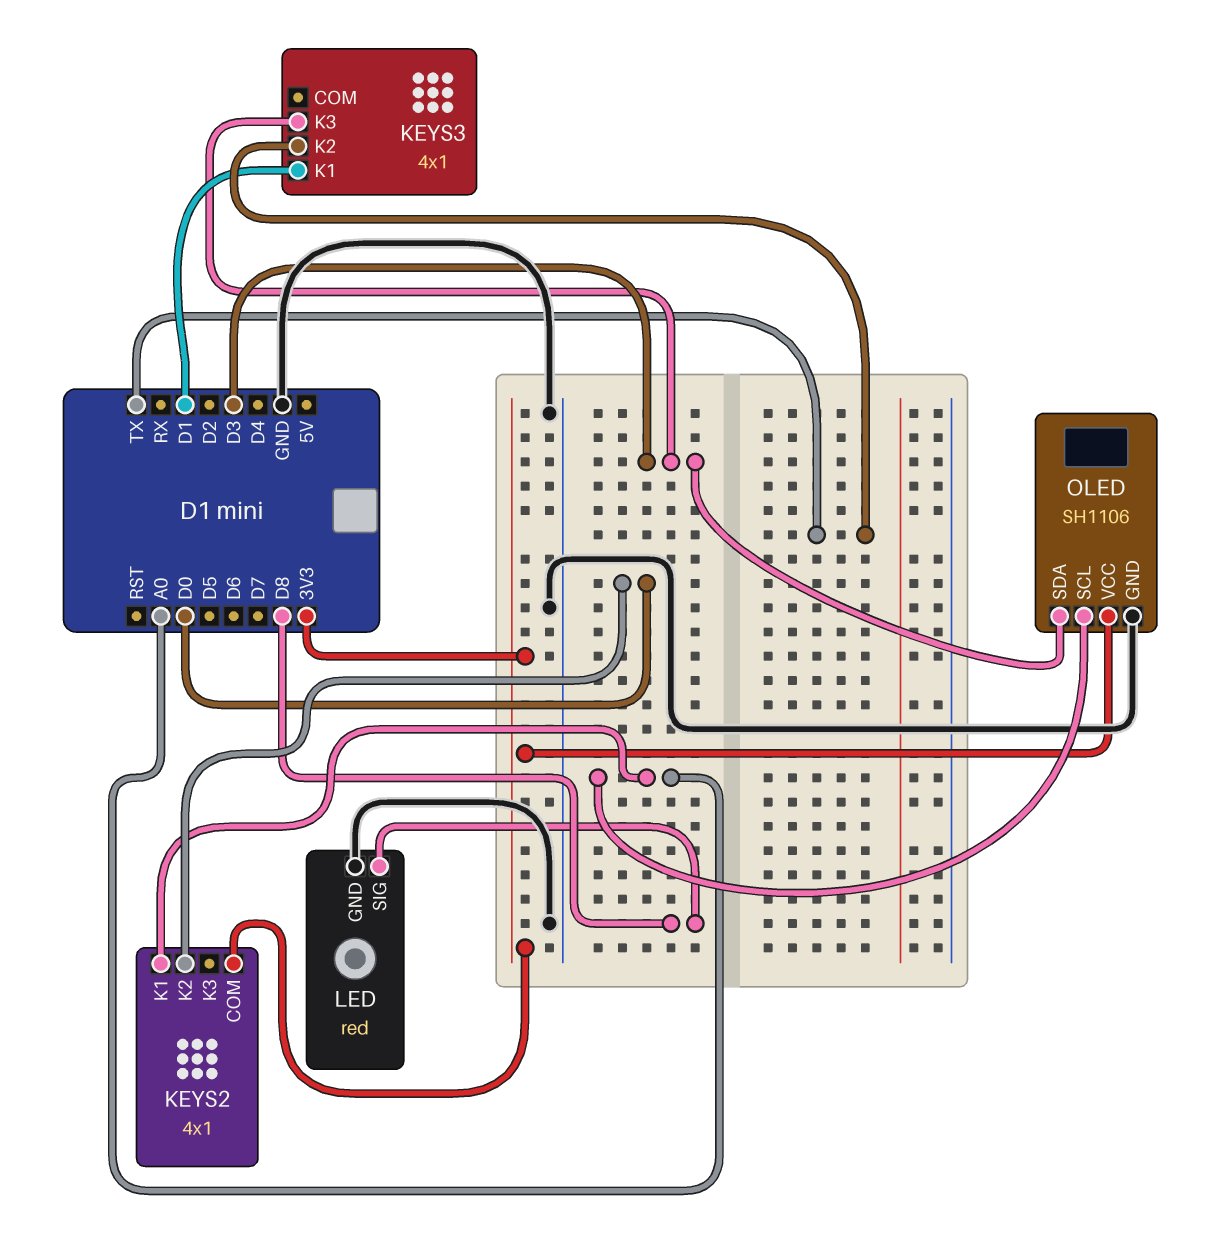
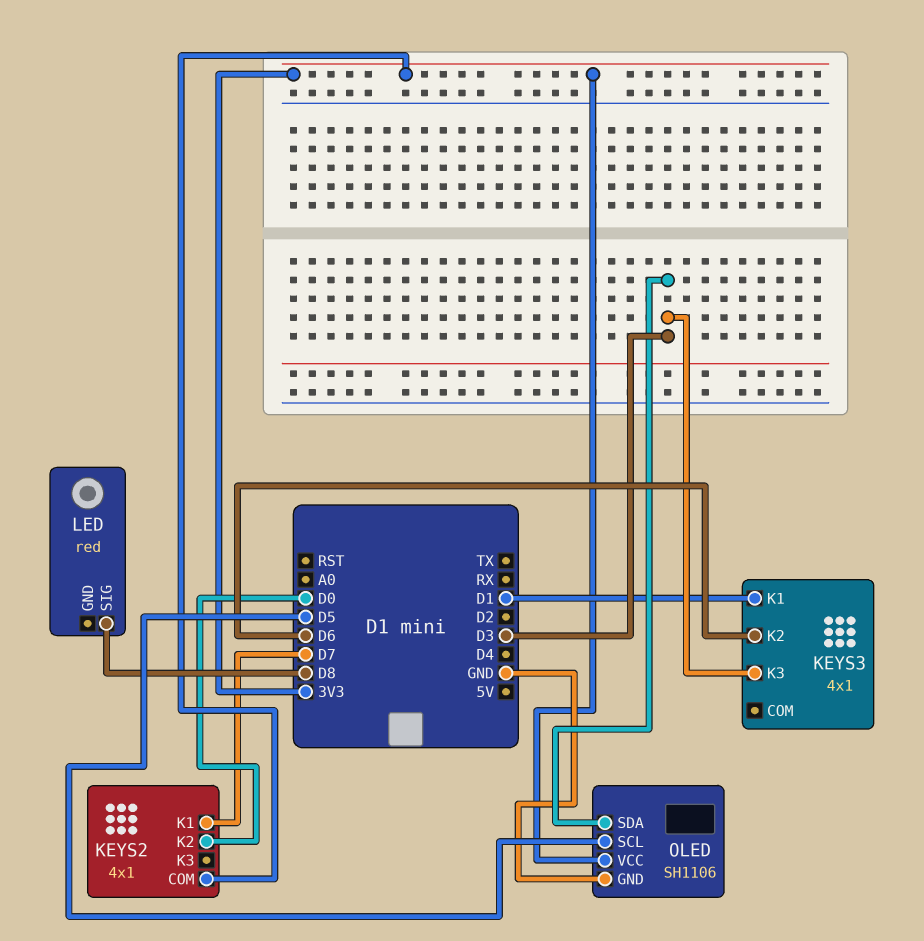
KEYS2 pin K1: A0 -> D7
KEYS3 pin K2: TX -> D6
LED pin GND: GND -> none
OLED pin SCL: A0 -> D5

